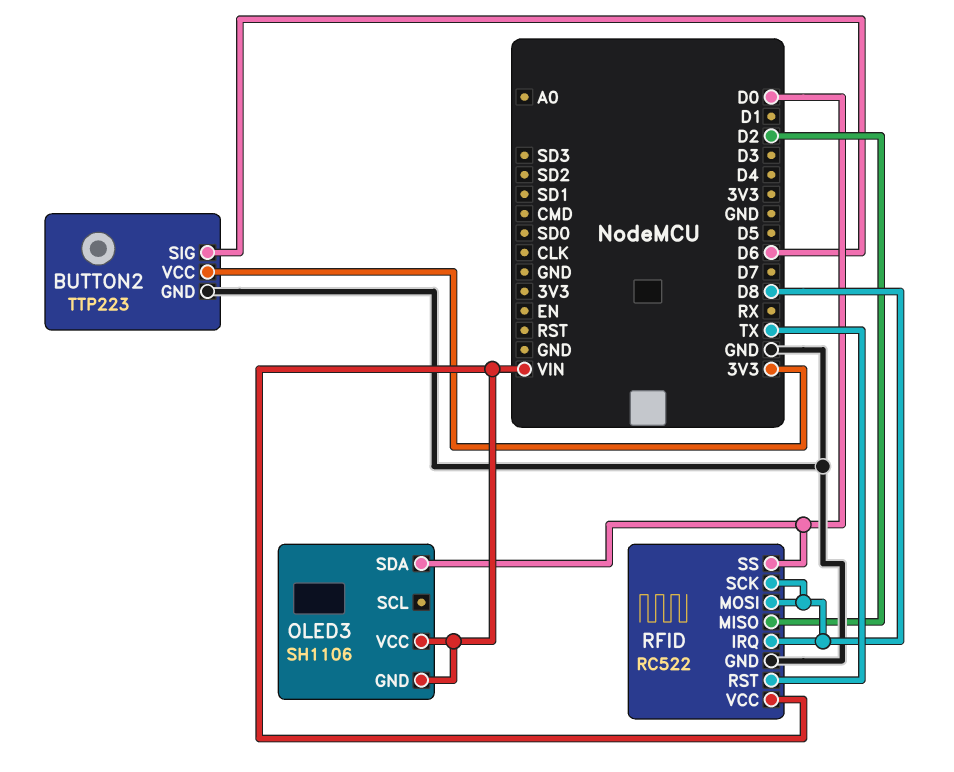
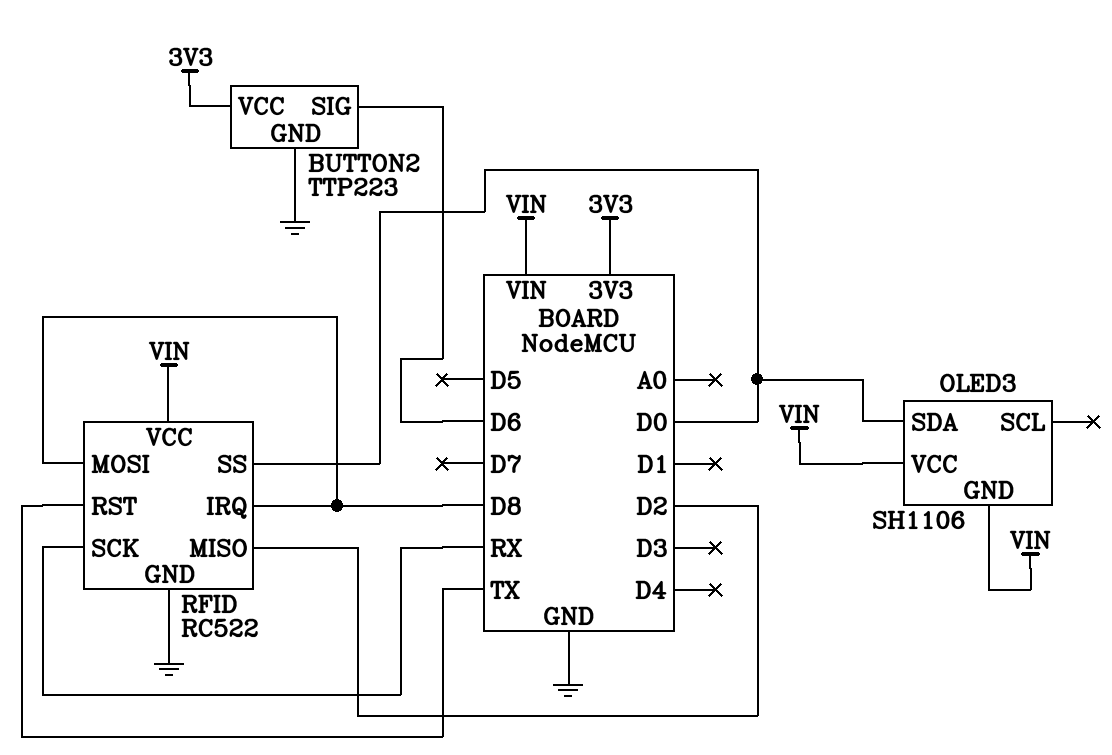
RFID pin SCK: D8 -> RX

